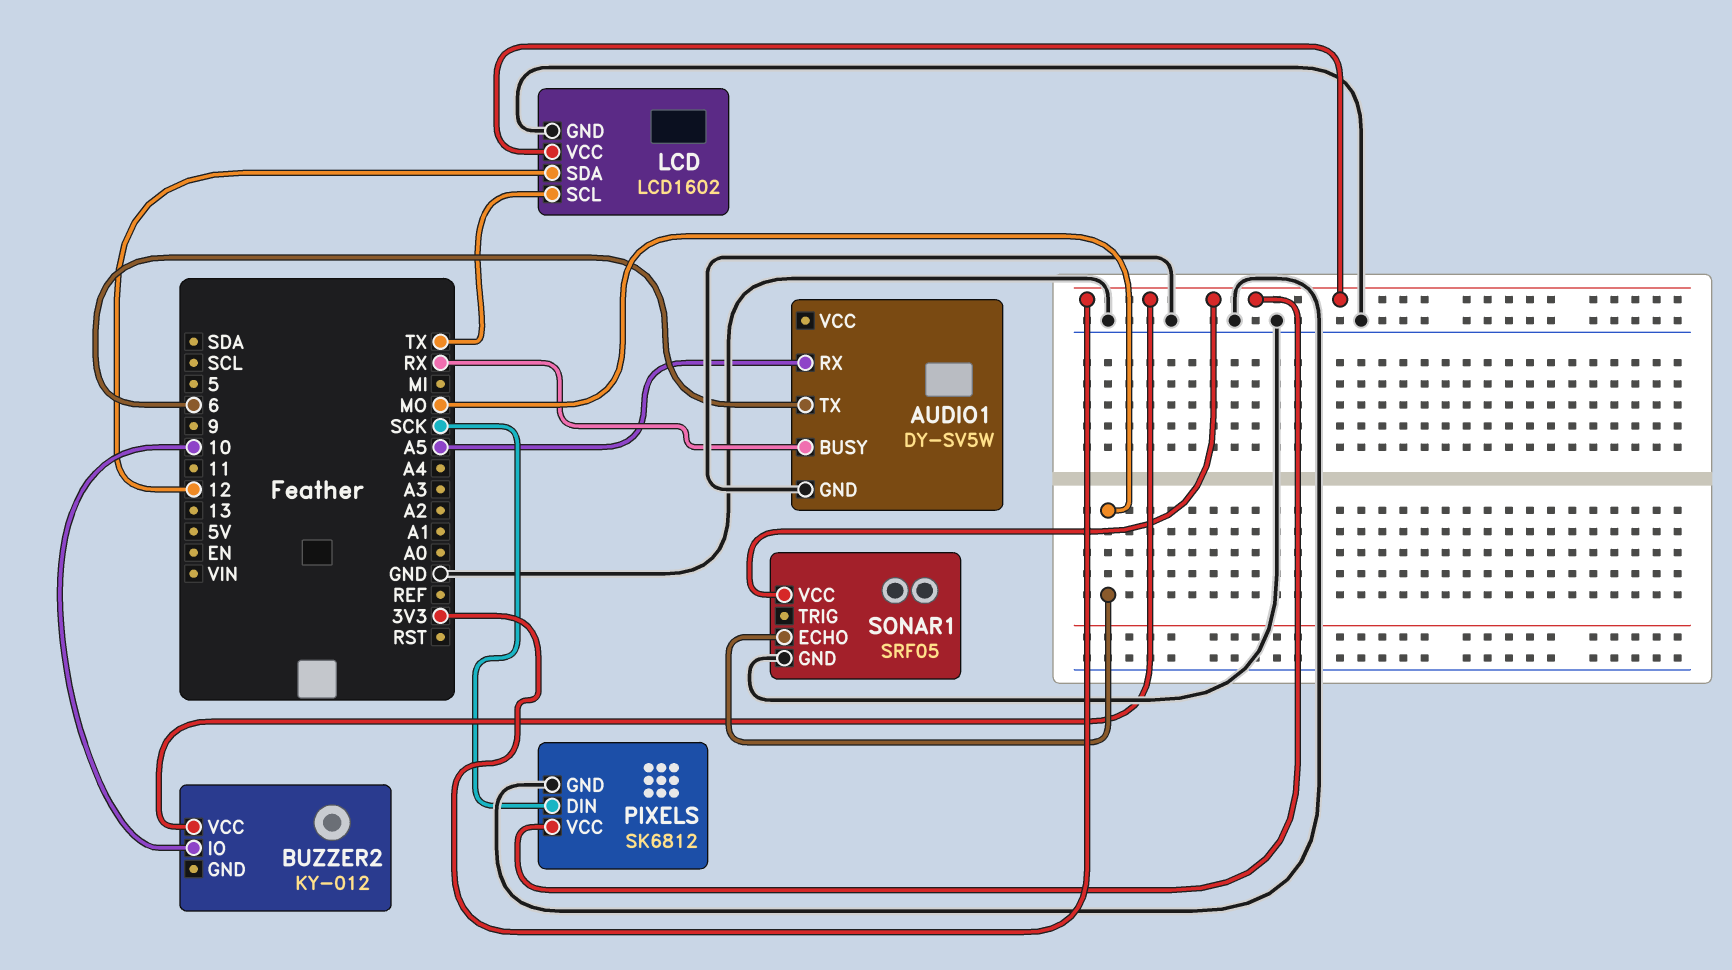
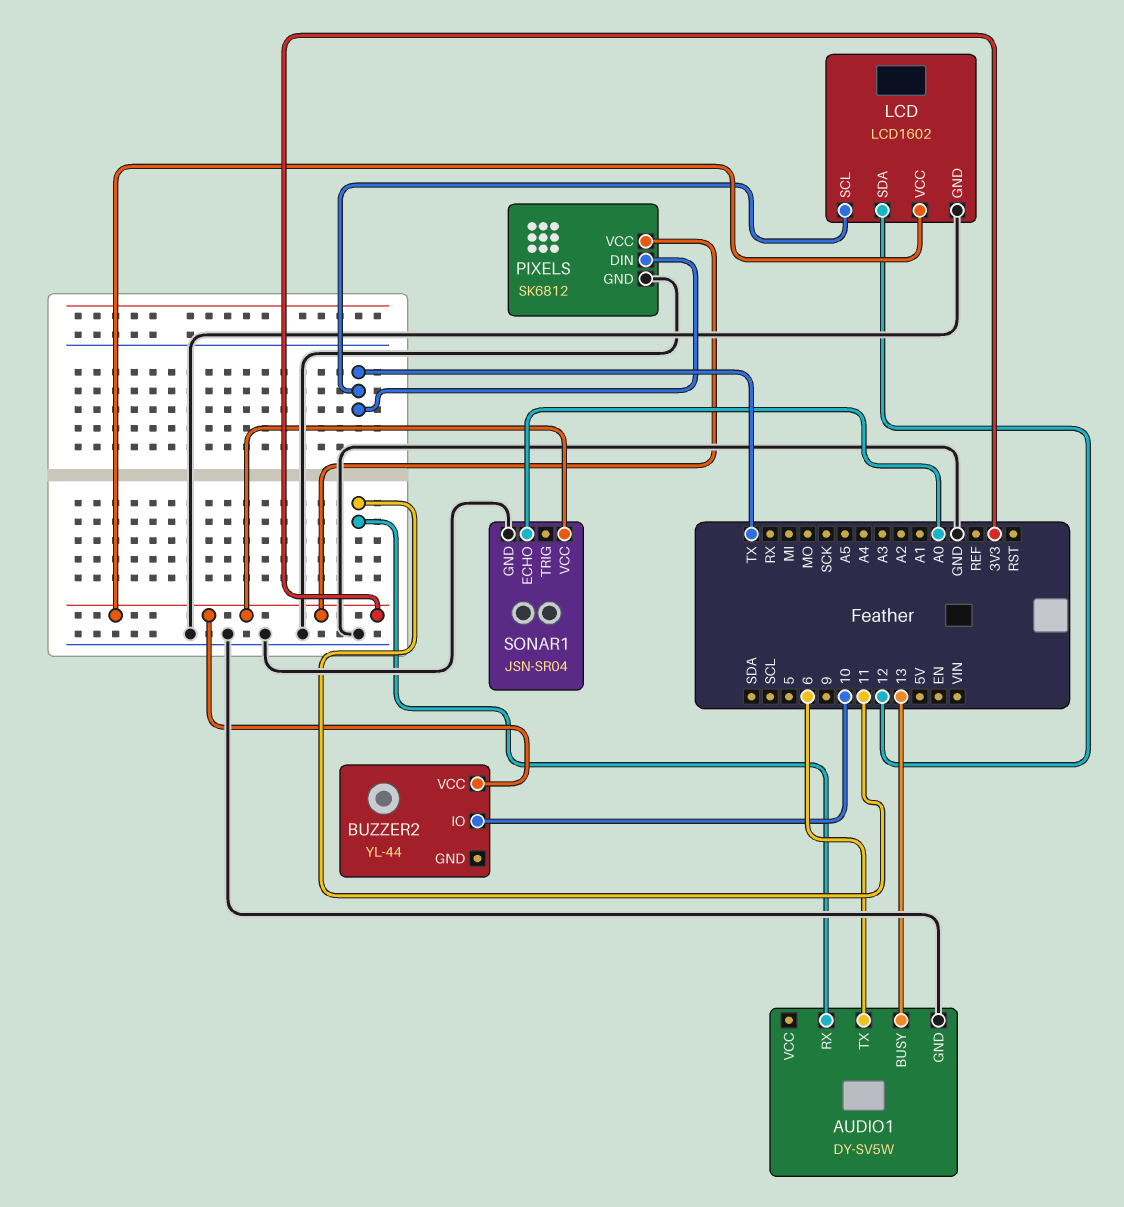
AUDIO1 pin BUSY: RX -> 13
AUDIO1 pin RX: A5 -> 11
BUZZER2: KY-012 -> YL-44
PIXELS pin DIN: SCK -> TX
SONAR1: SRF05 -> JSN-SR04
SONAR1 pin ECHO: MO -> A0

